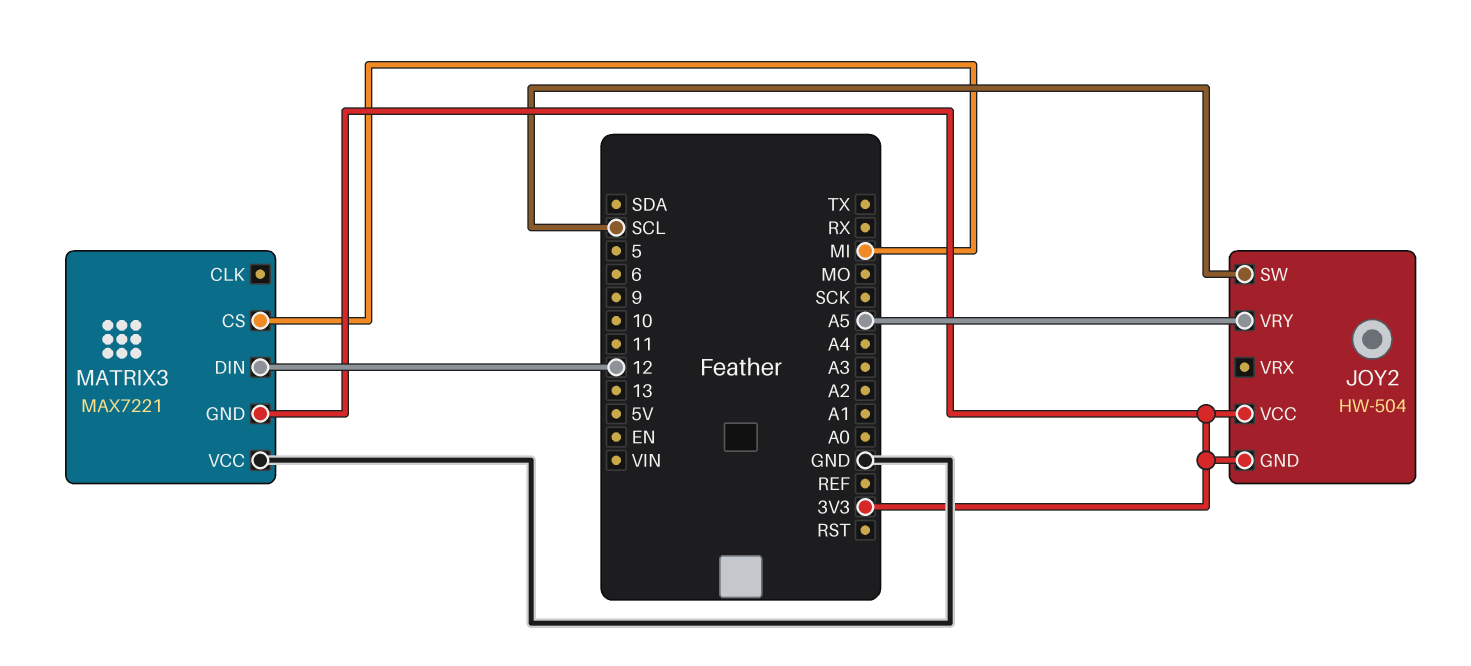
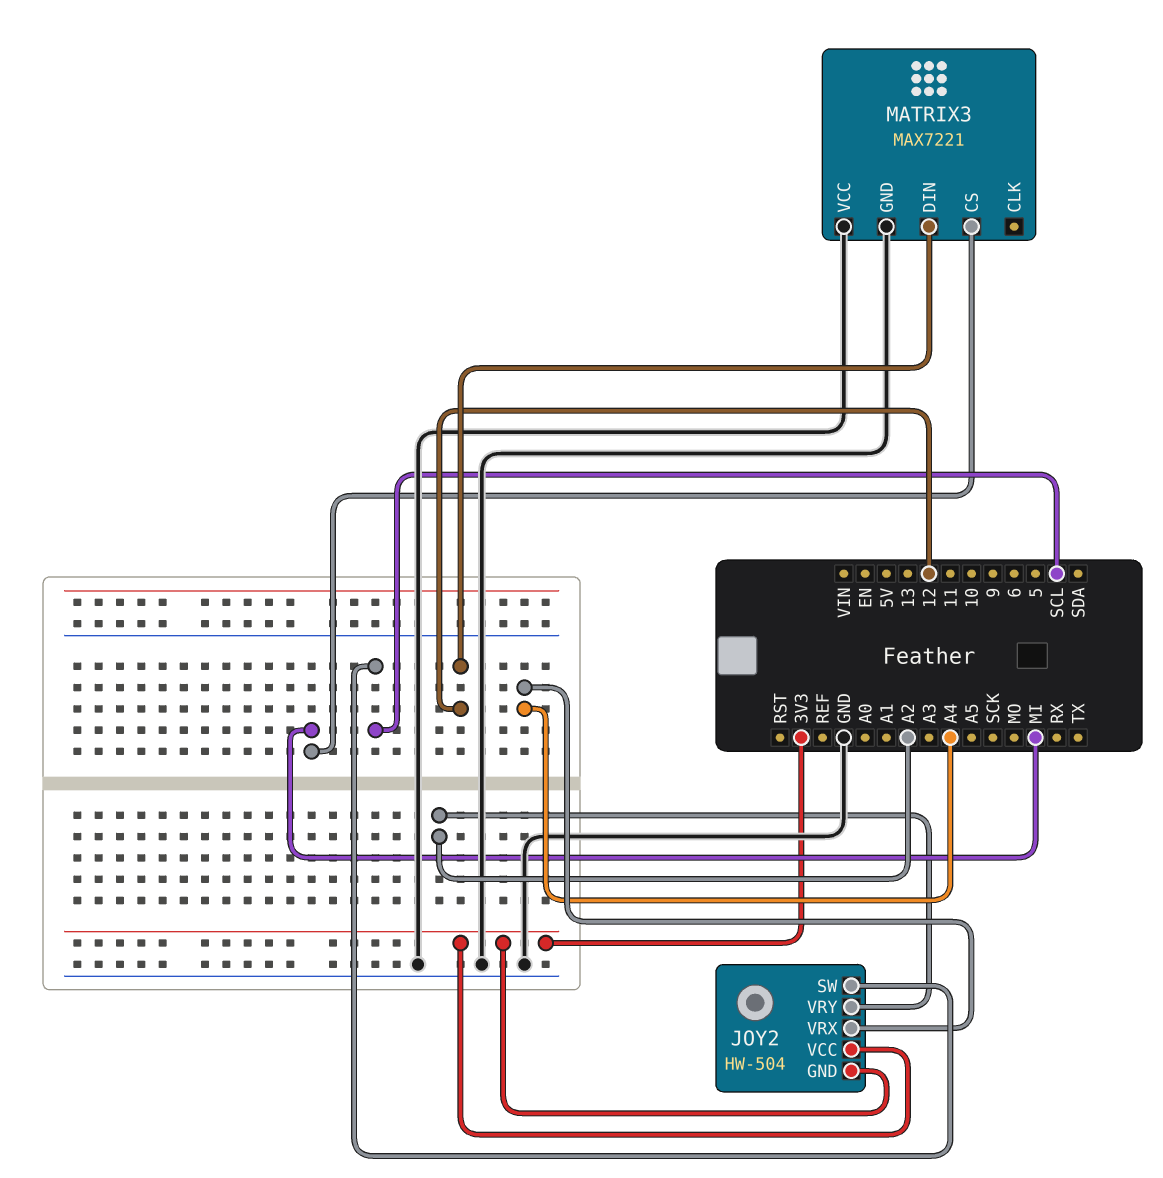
JOY2 pin VRX: none -> A4
JOY2 pin VRY: A5 -> A2
MATRIX3 pin GND: 3V3 -> GND

